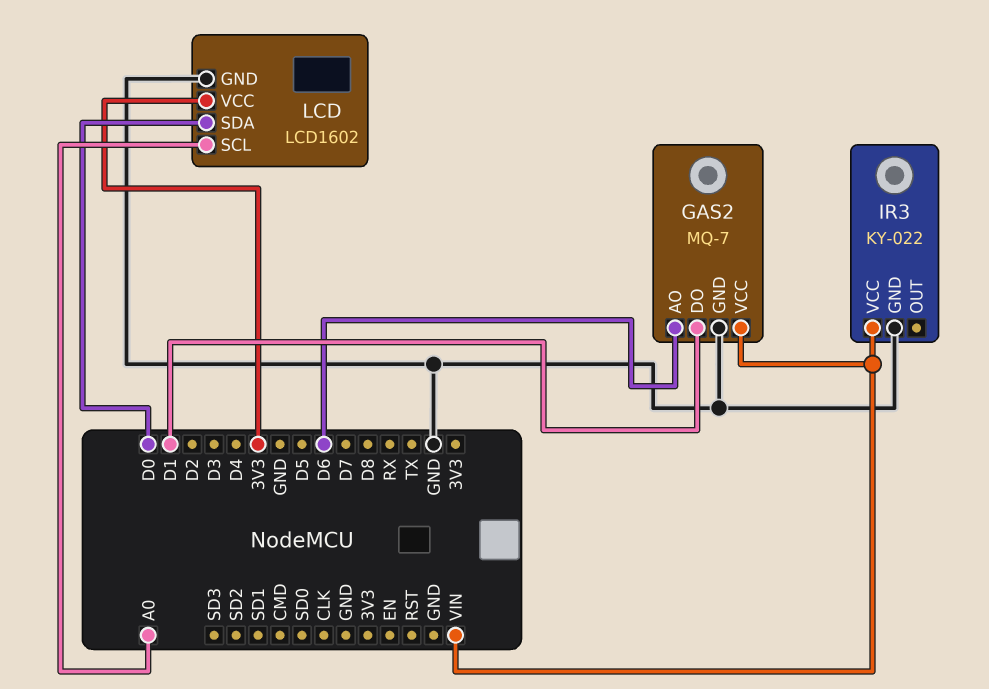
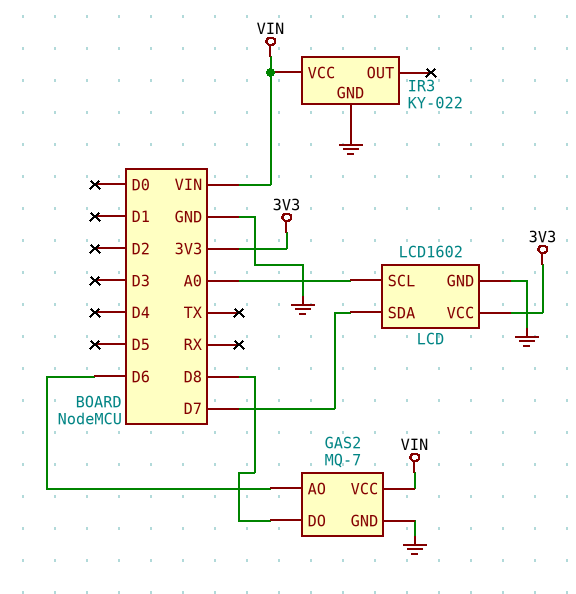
GAS2 pin DO: D1 -> D8
LCD pin SDA: D0 -> D7

